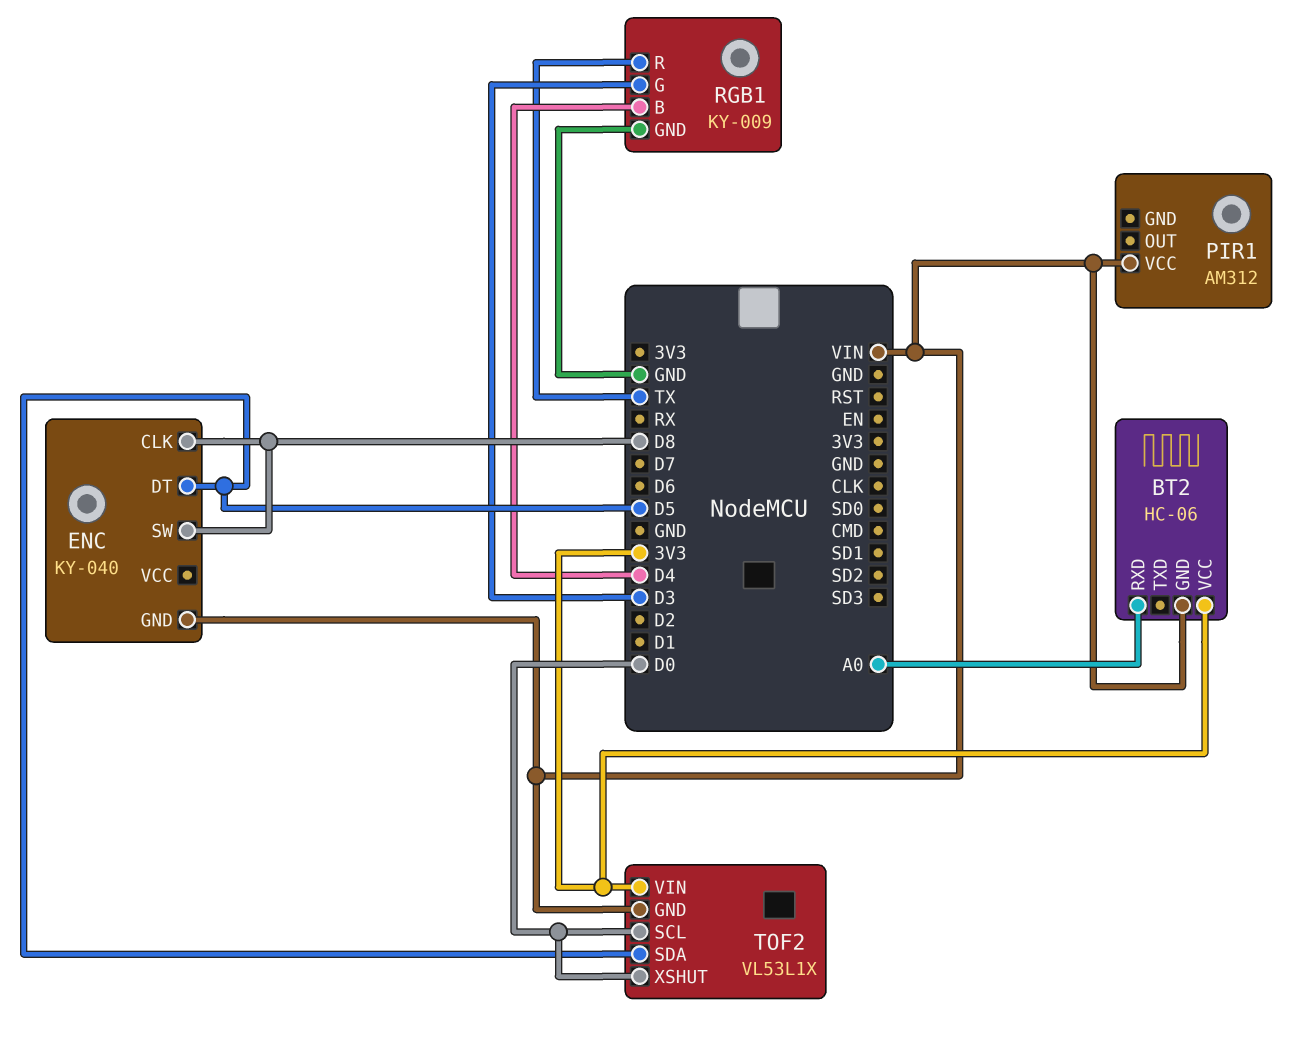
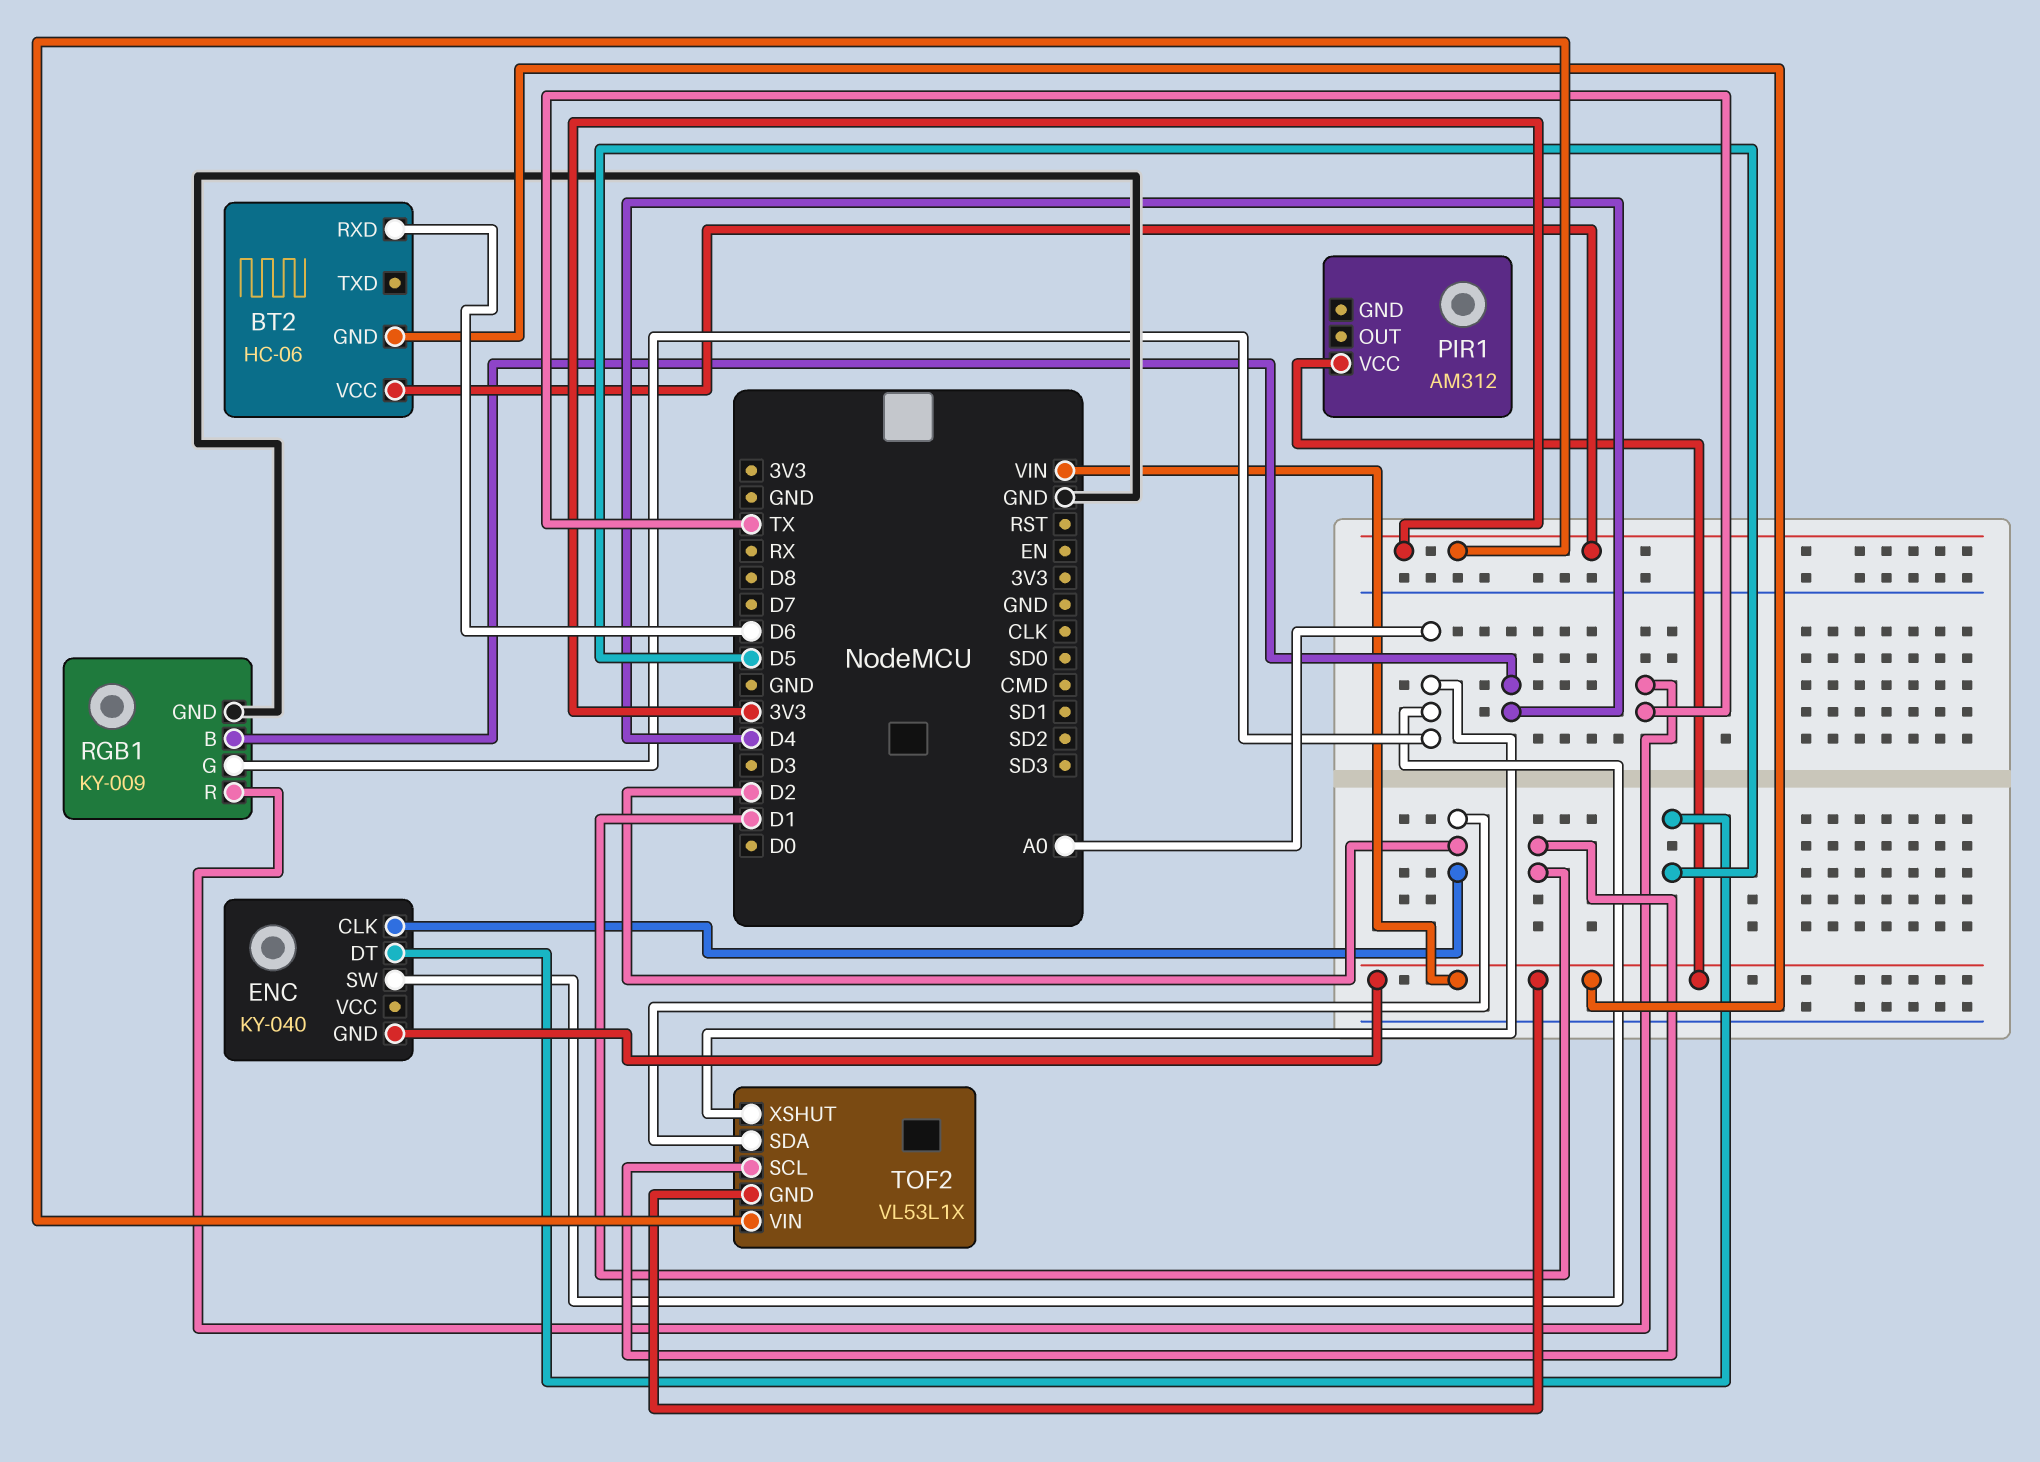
BT2 pin RXD: A0 -> D6
ENC pin CLK: D8 -> D2
ENC pin SW: D8 -> A0
RGB1 pin G: D3 -> A0
TOF2 pin SCL: D0 -> D1
TOF2 pin SDA: D5 -> D2
TOF2 pin XSHUT: D0 -> A0

